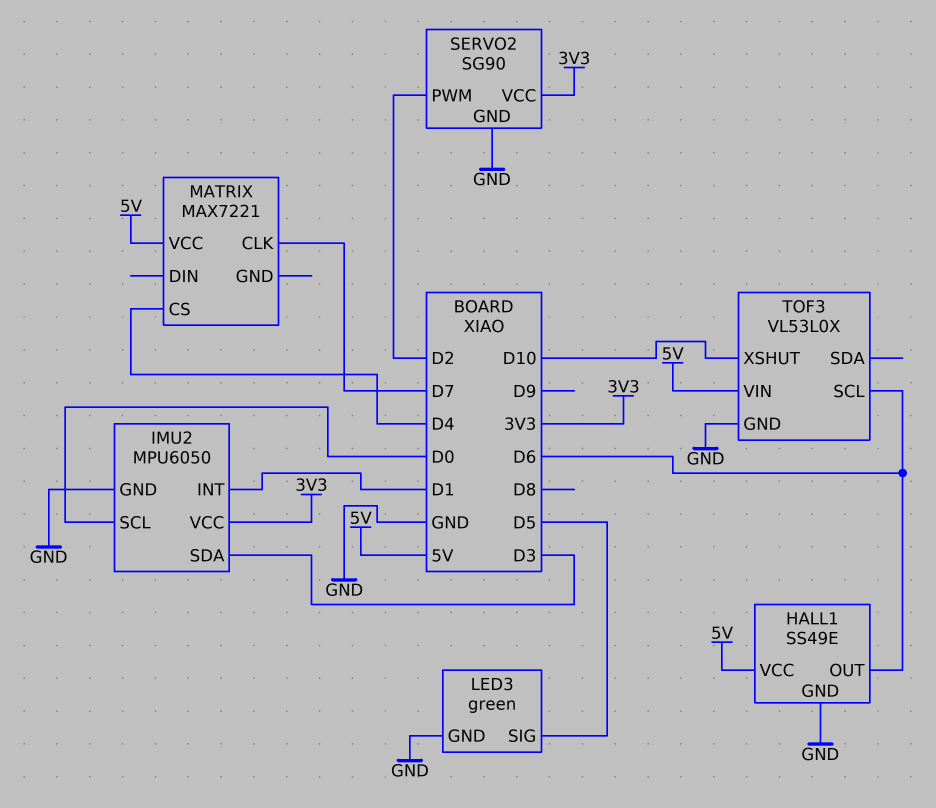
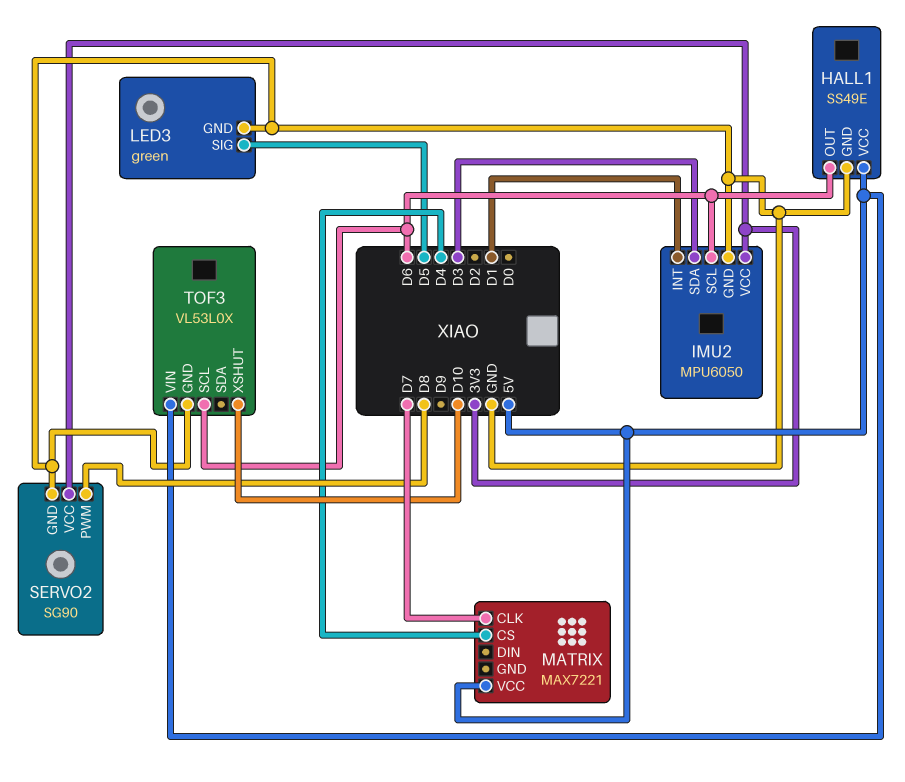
IMU2 pin SCL: D0 -> D6
SERVO2 pin PWM: D2 -> D8

